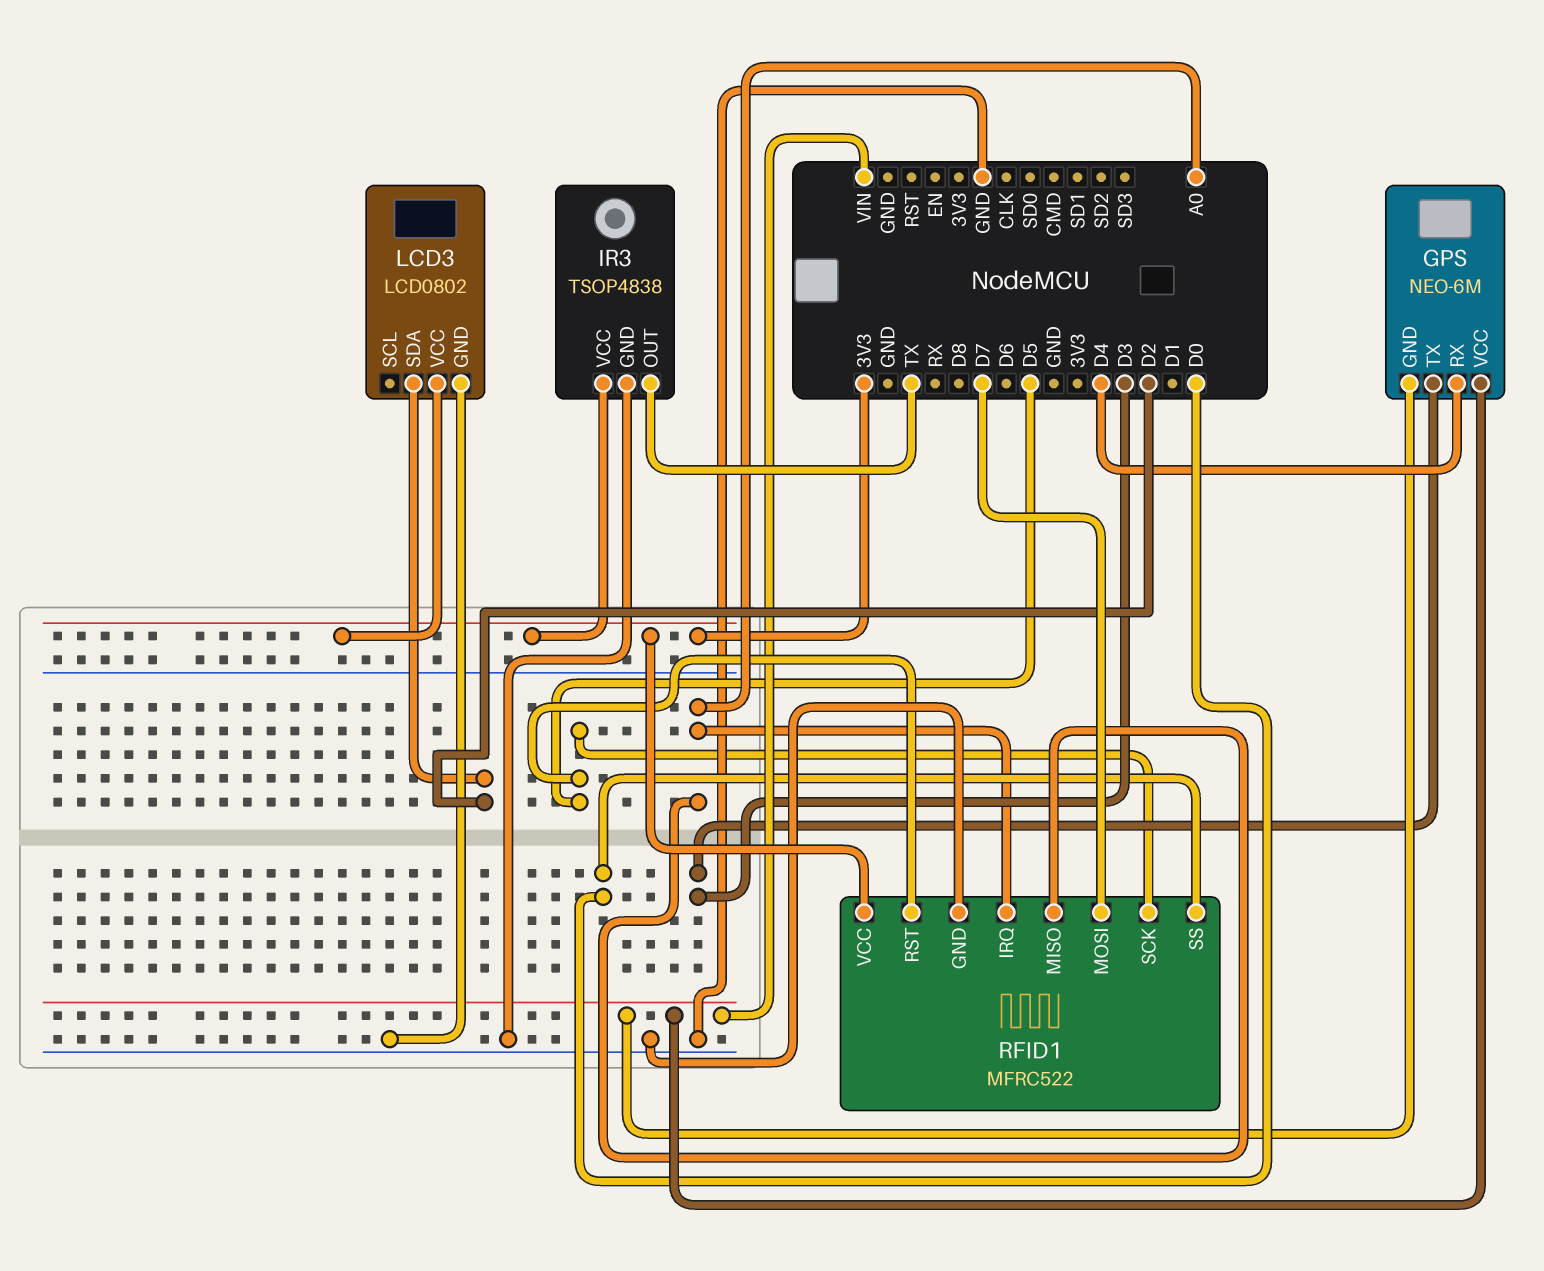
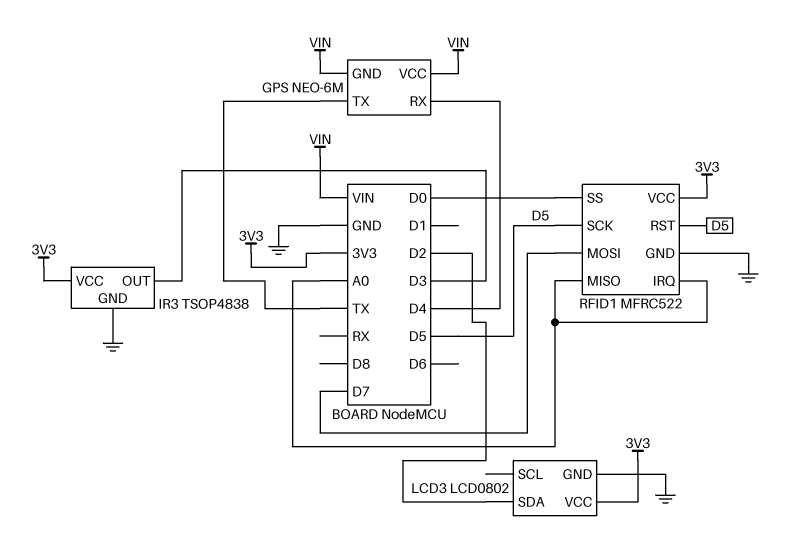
GPS pin TX: D3 -> TX
IR3 pin OUT: TX -> D3

